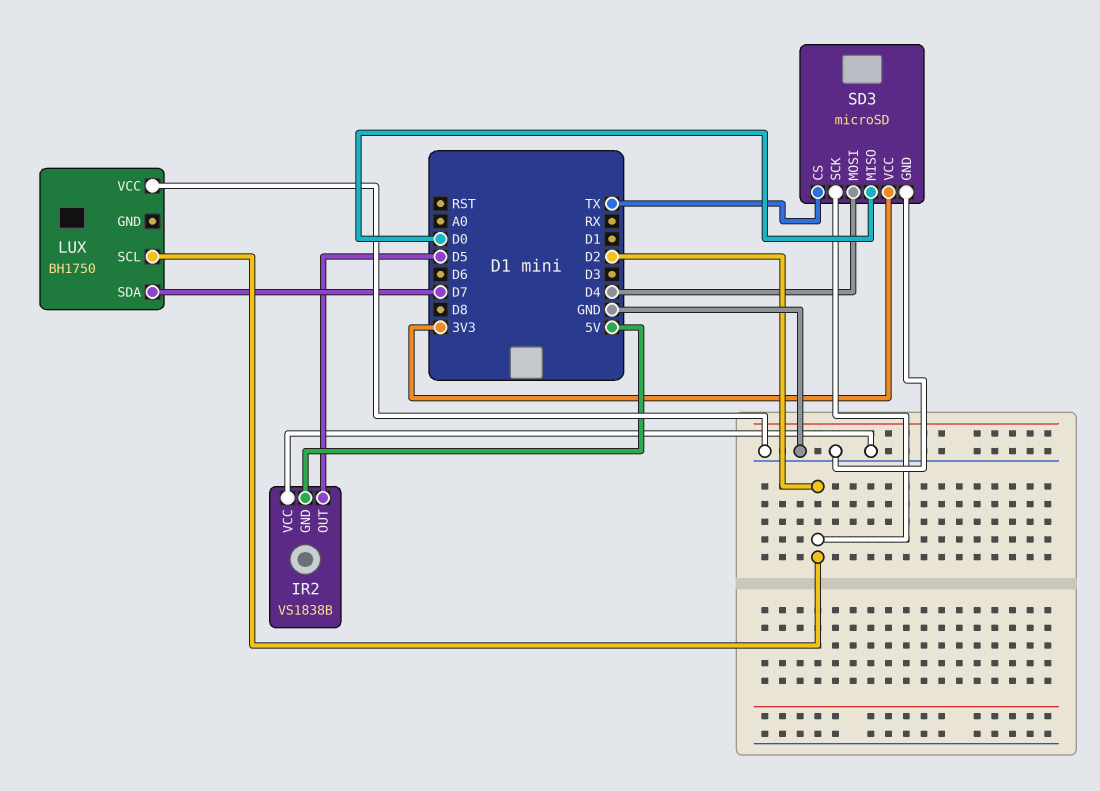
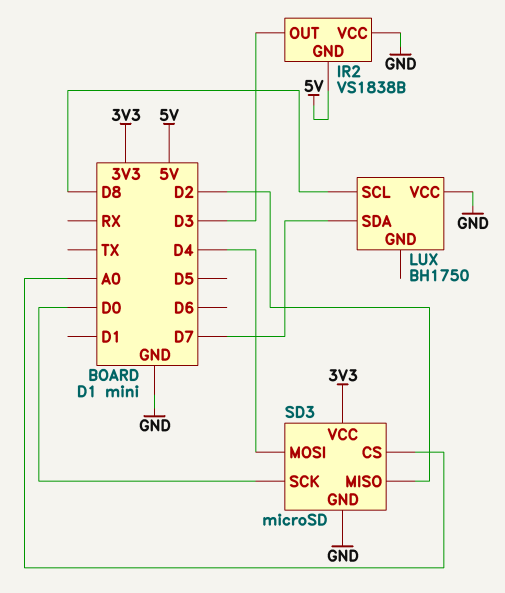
IR2 pin OUT: D5 -> D3
LUX pin SCL: D2 -> D8
SD3 pin CS: TX -> A0
SD3 pin MISO: D0 -> D2
SD3 pin SCK: D2 -> D0

